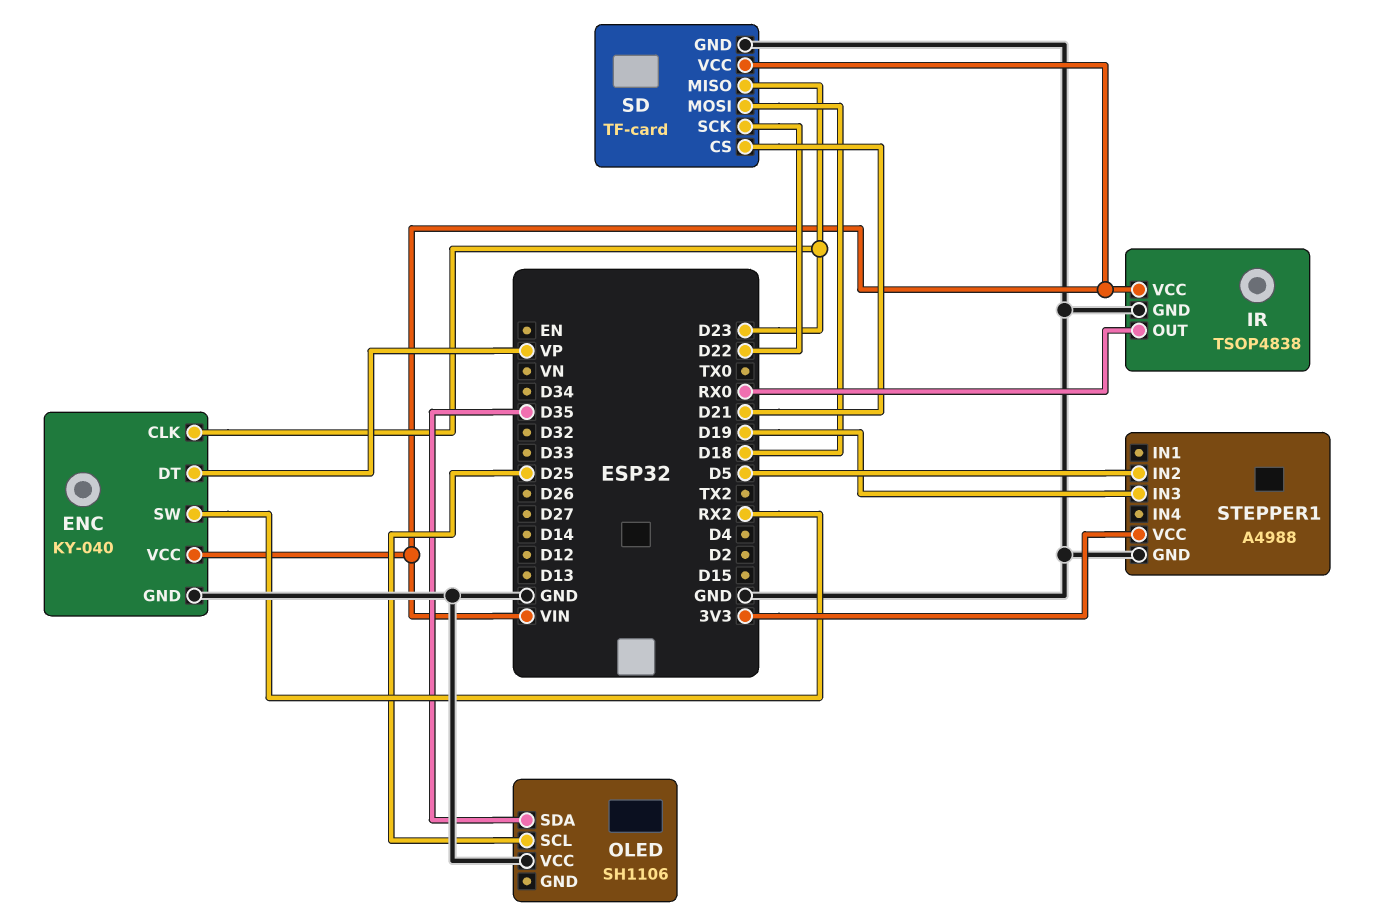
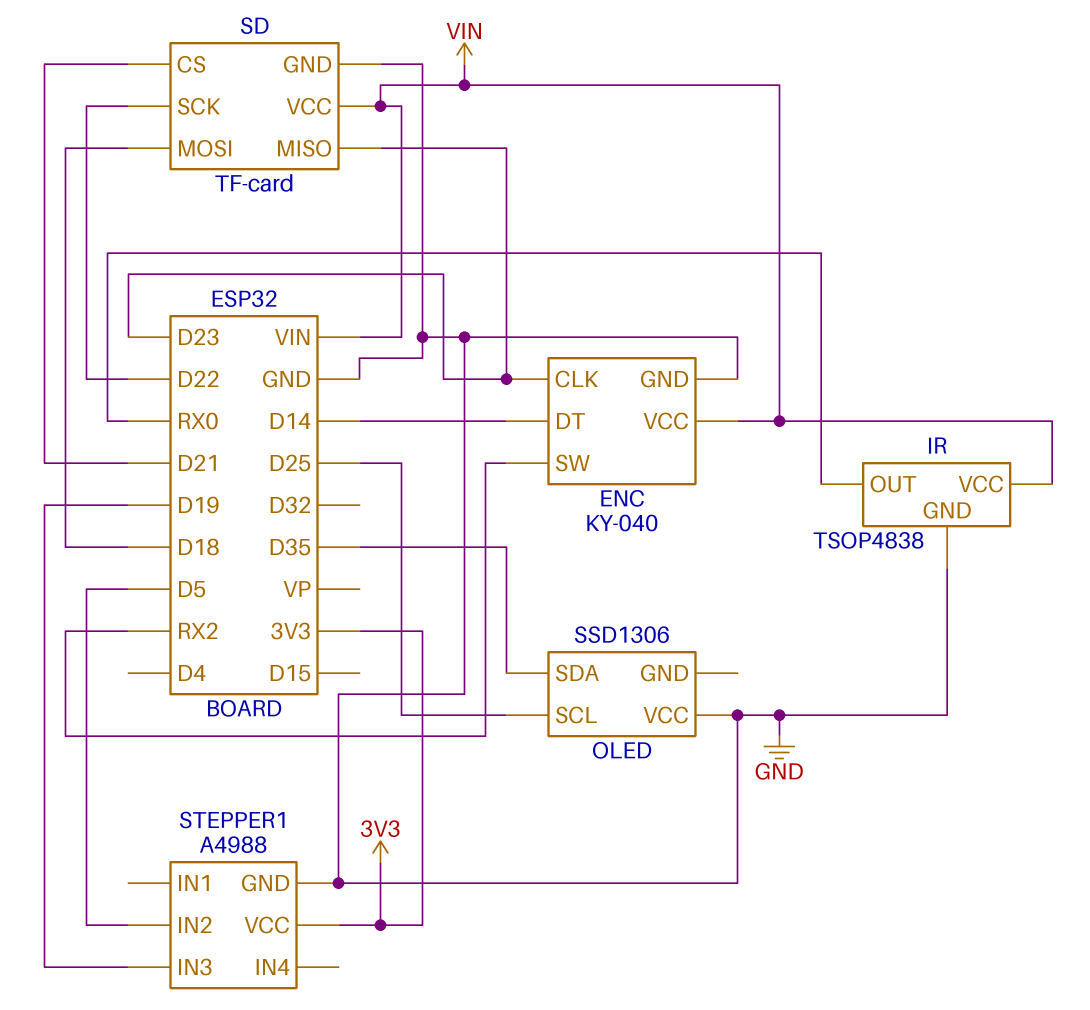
ENC pin DT: VP -> D14
OLED: SH1106 -> SSD1306

